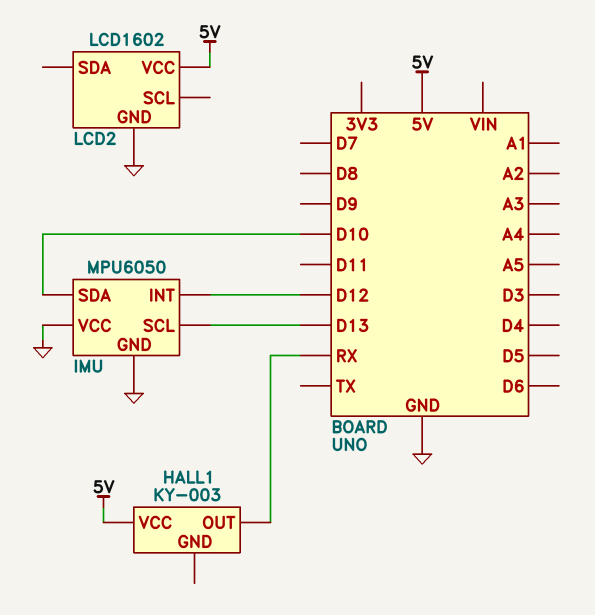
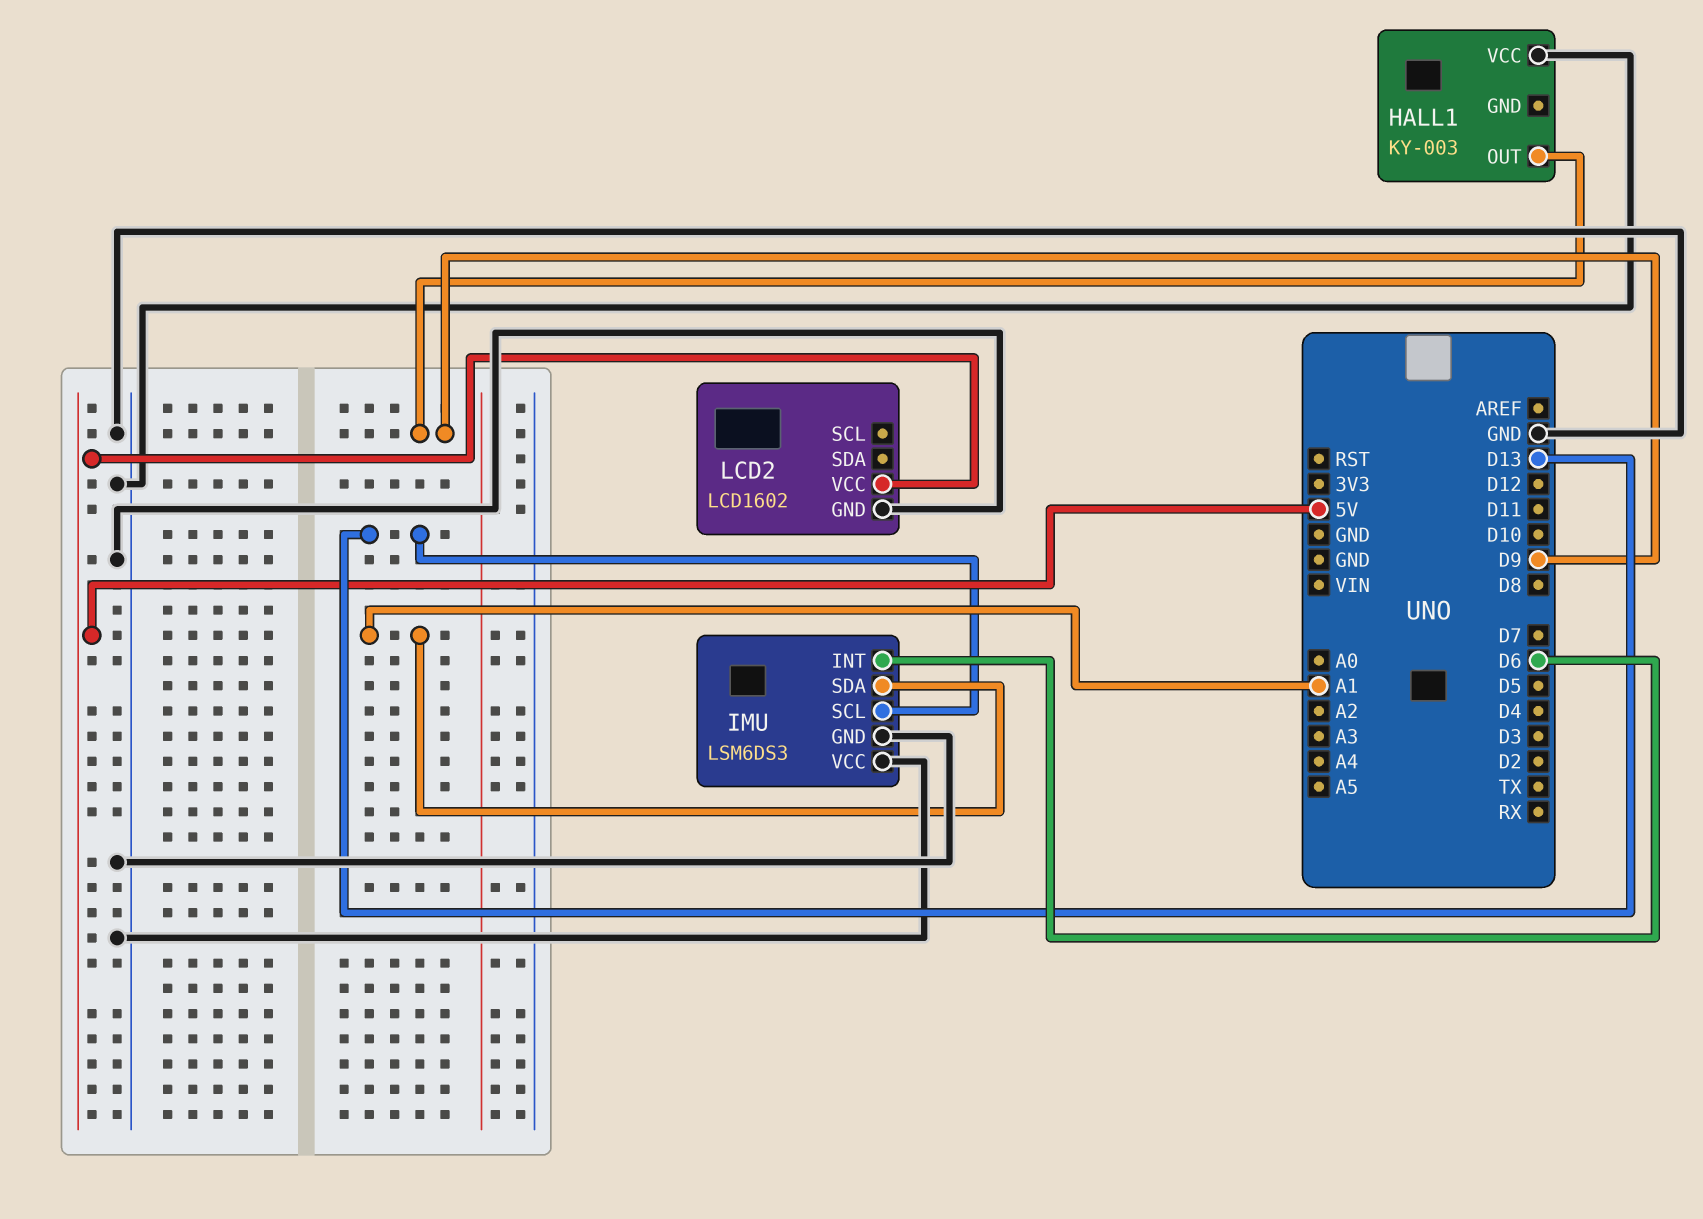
HALL1 pin OUT: RX -> D9
HALL1 pin VCC: 5V -> GND
IMU: MPU6050 -> LSM6DS3
IMU pin INT: D12 -> D6
IMU pin SDA: D10 -> A1

